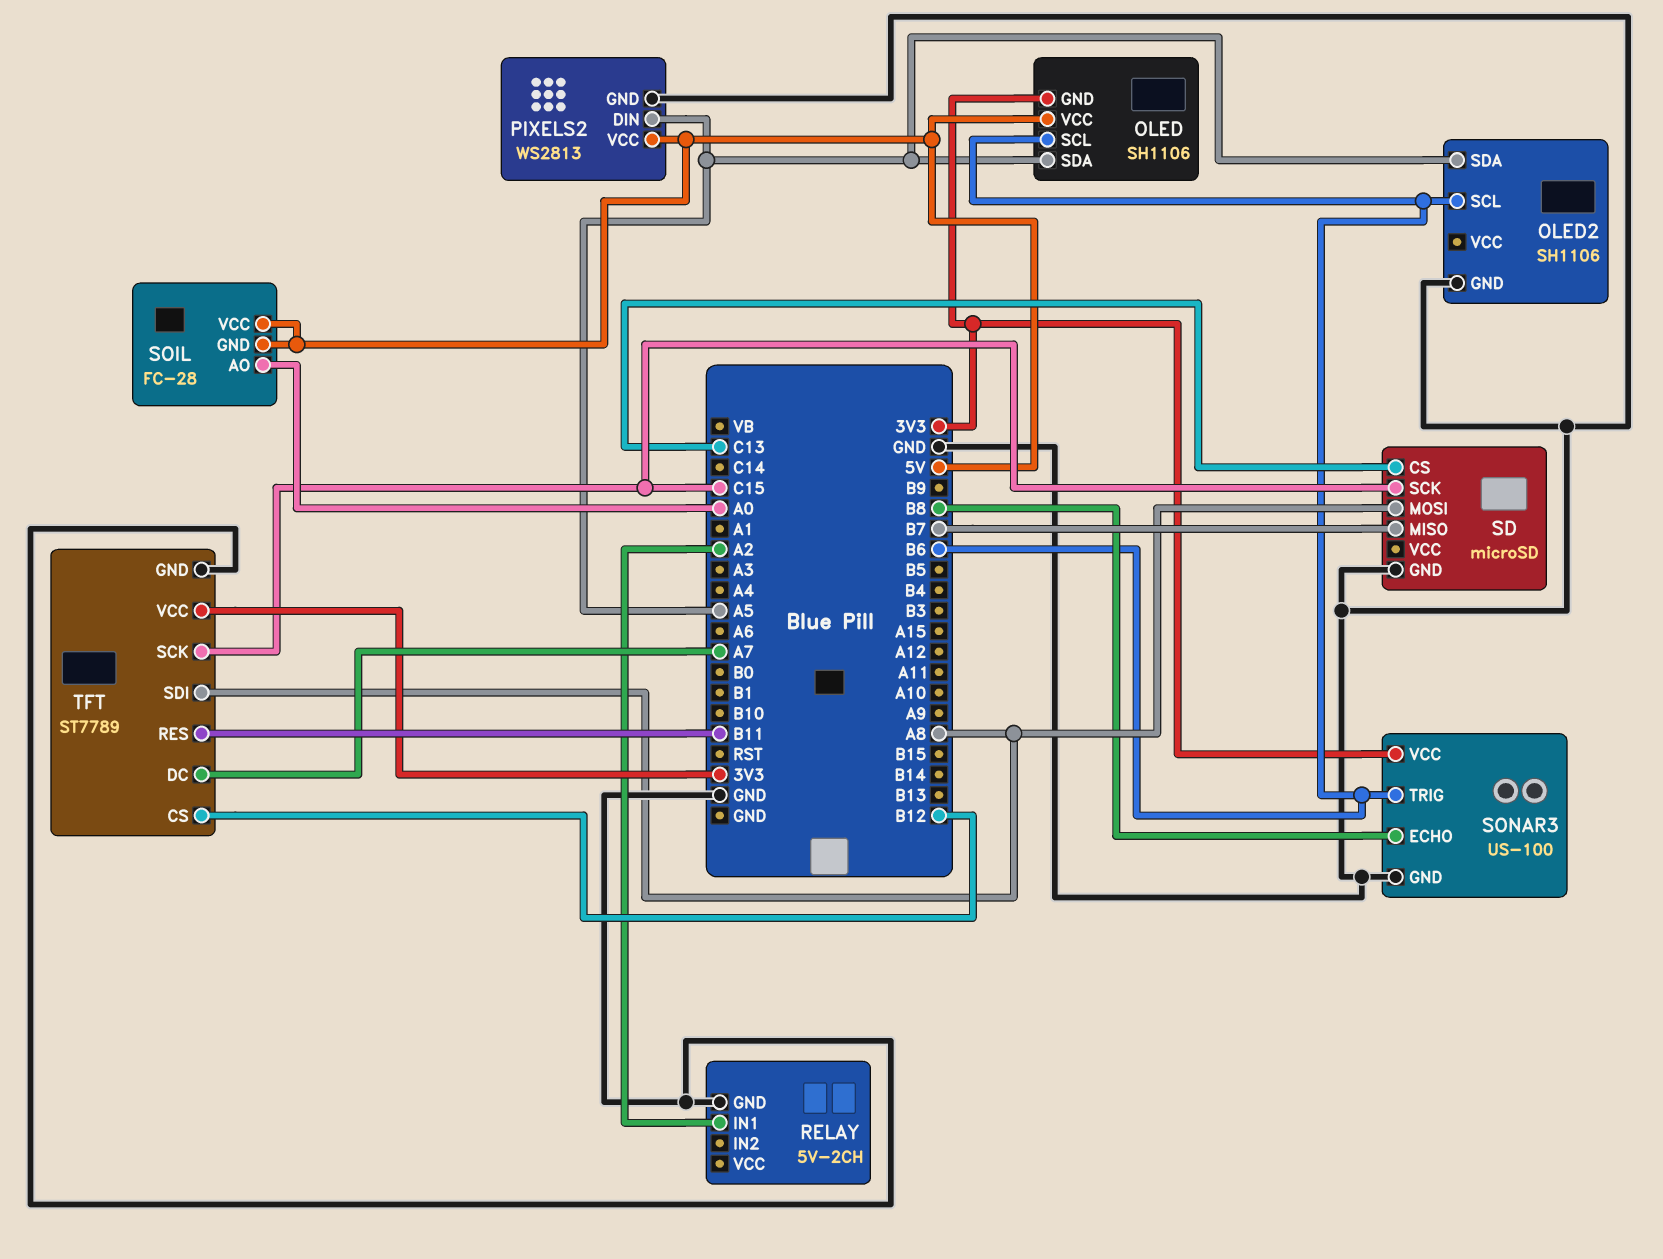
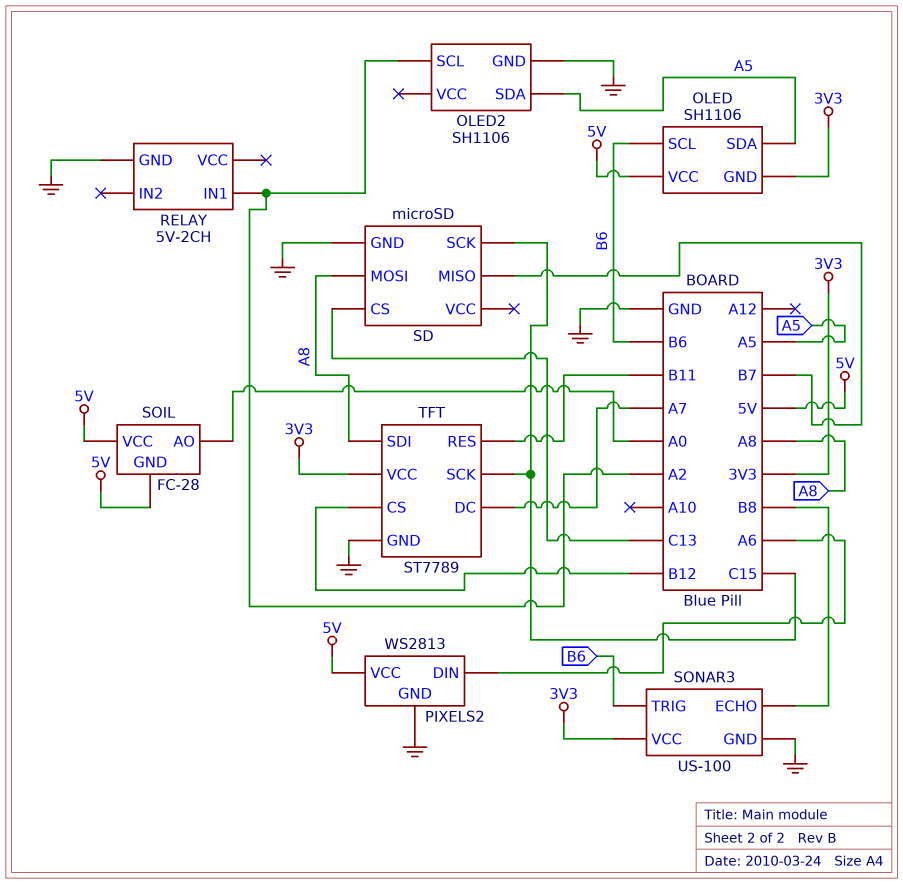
OLED2 pin SCL: B6 -> A2
PIXELS2 pin DIN: A5 -> A6

